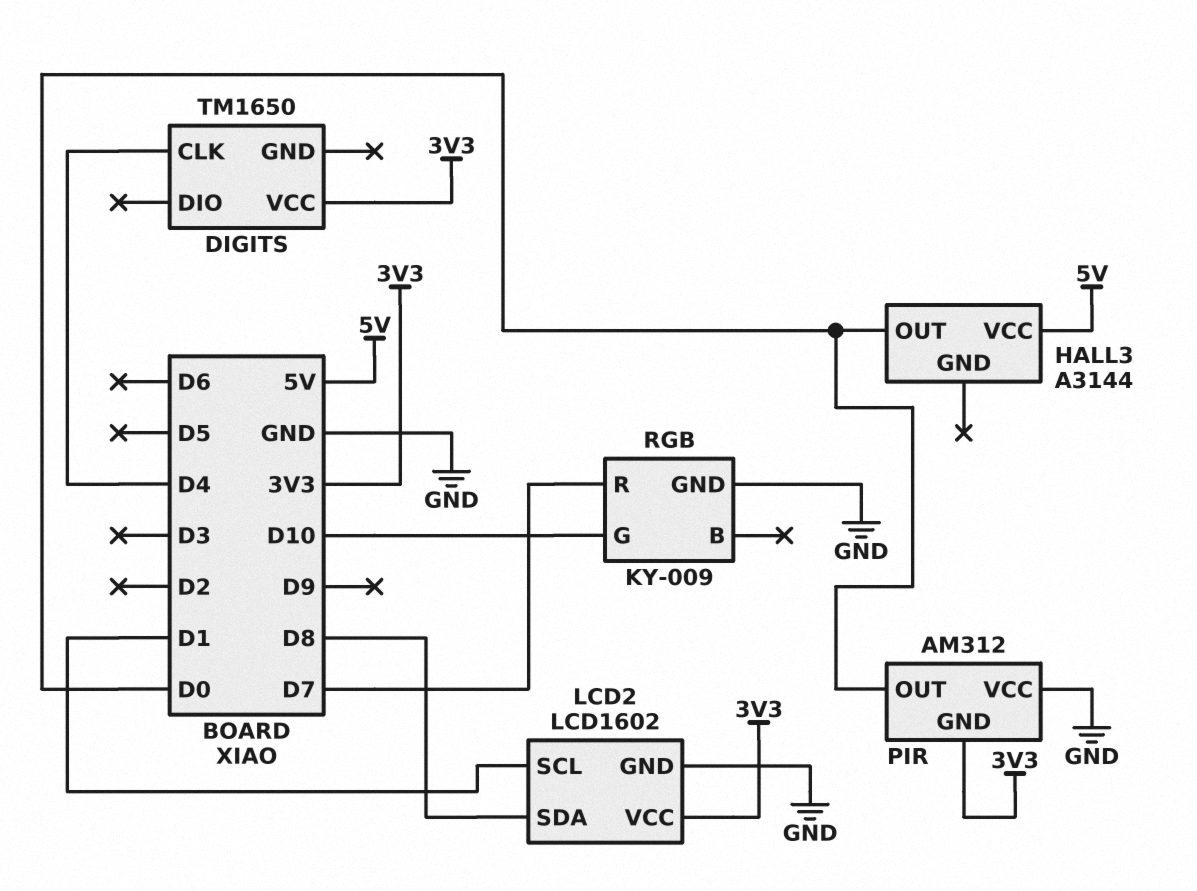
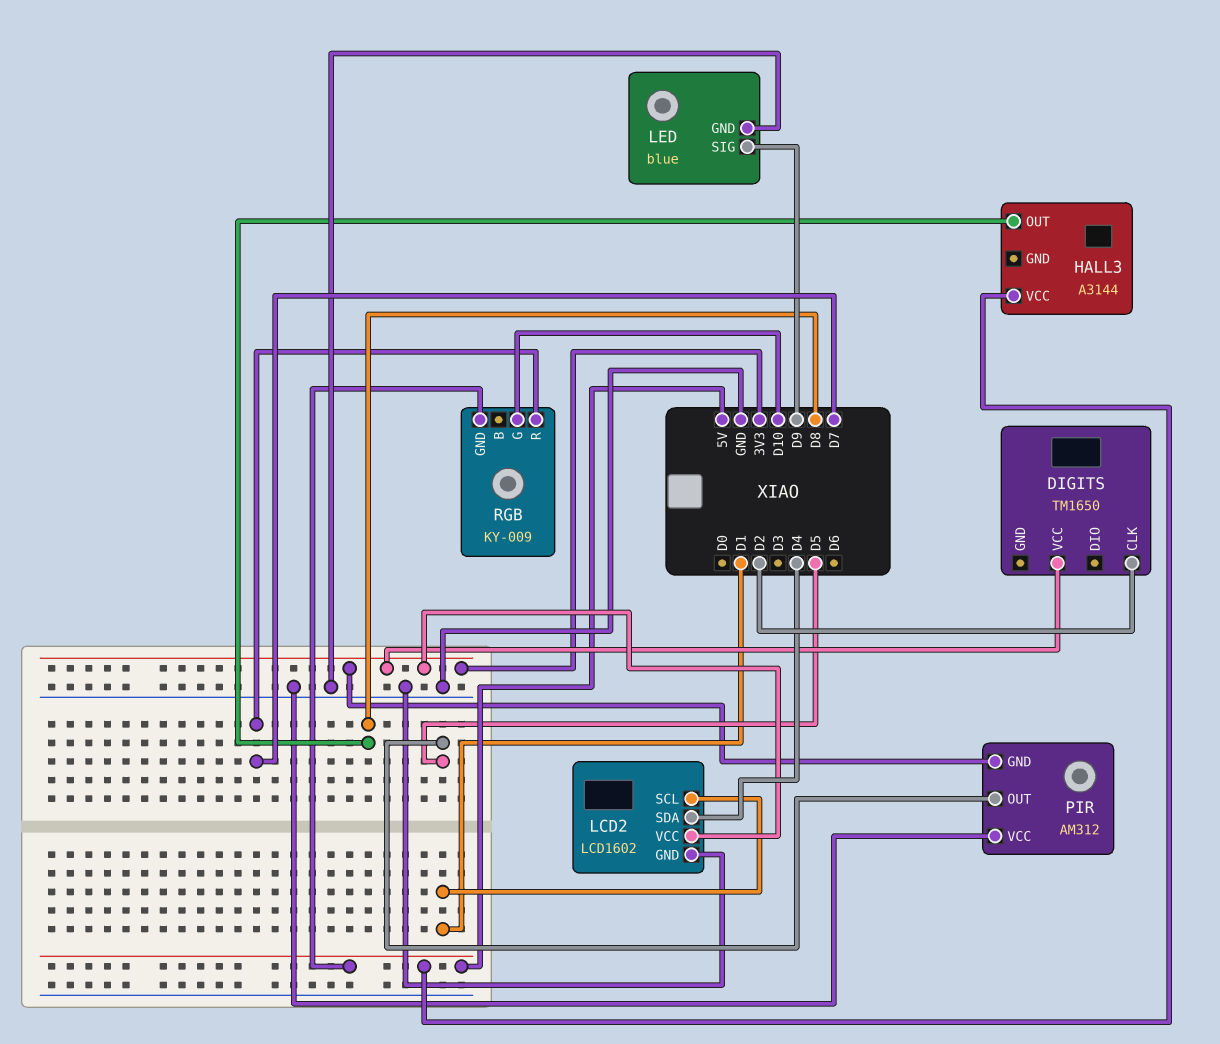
DIGITS pin CLK: D4 -> D2
HALL3 pin OUT: D0 -> D8
LCD2 pin SDA: D8 -> D4
LED: none -> blue
LED pin GND: none -> GND
LED pin SIG: none -> D9
PIR pin OUT: D0 -> D5
RGB pin GND: GND -> 5V

